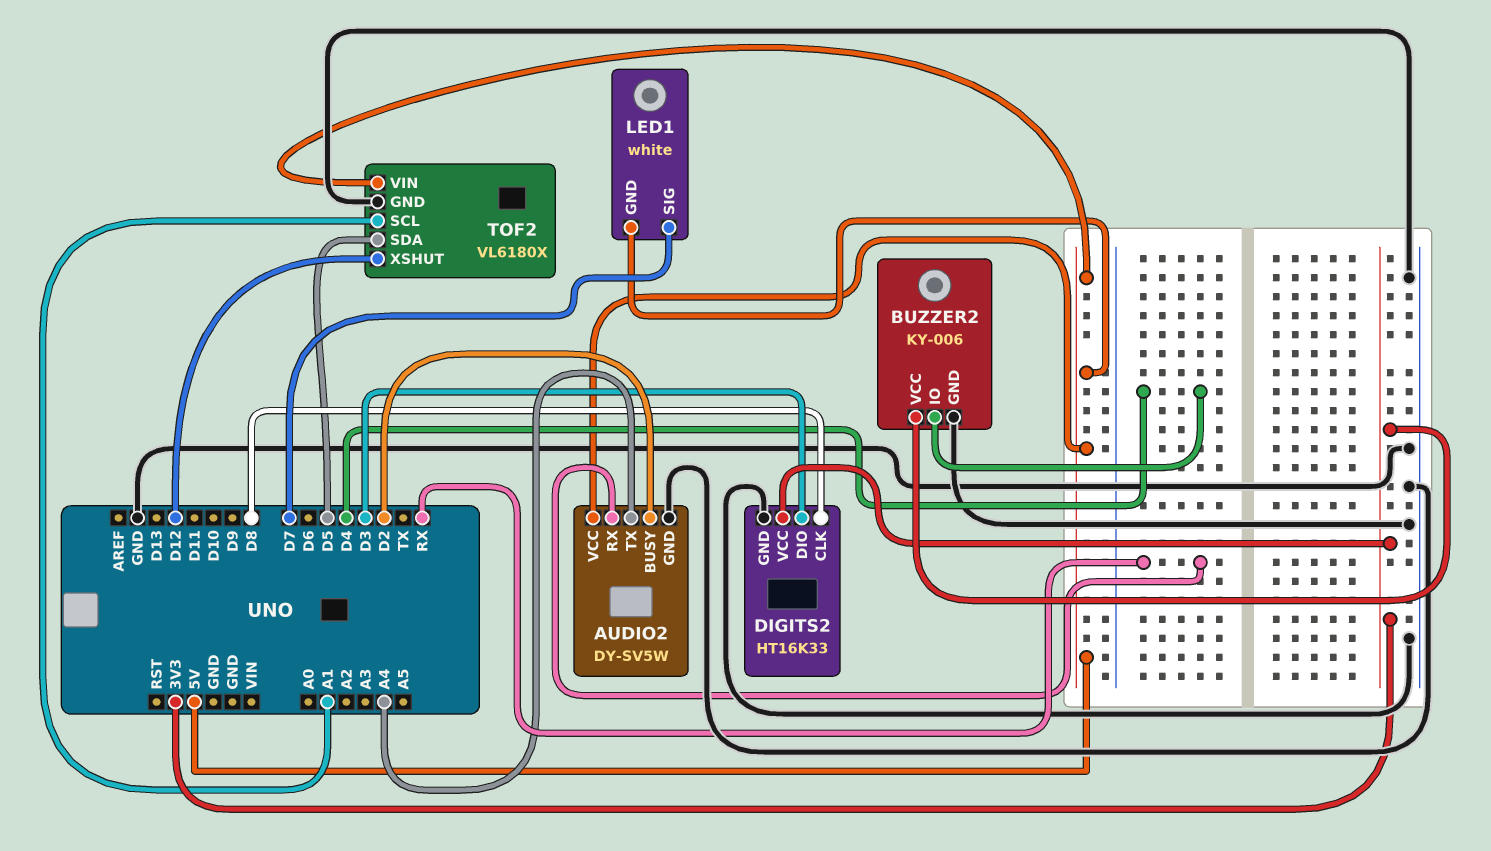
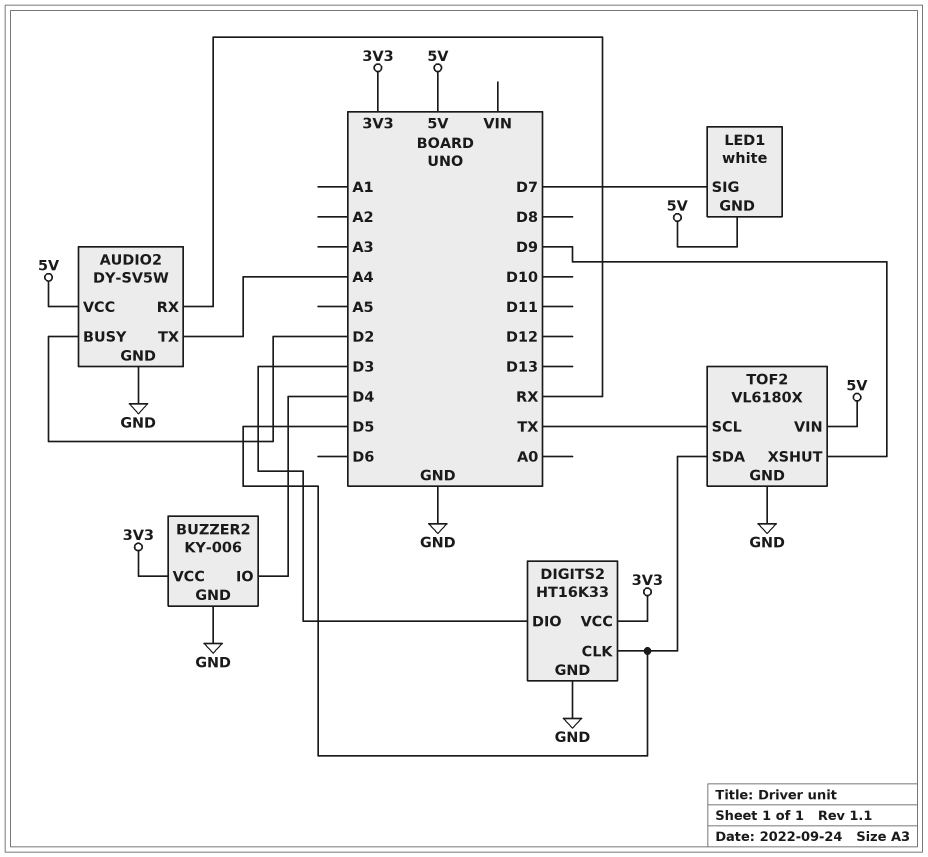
DIGITS2 pin CLK: D8 -> D5
TOF2 pin SCL: A1 -> TX
TOF2 pin XSHUT: D12 -> D9

